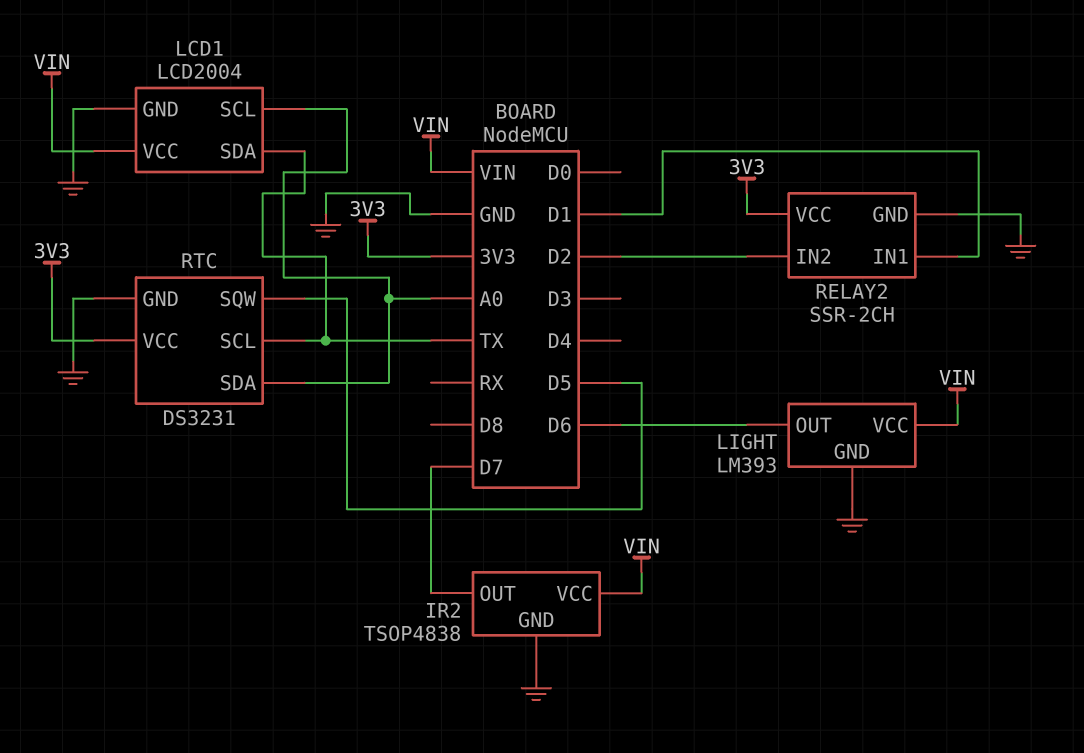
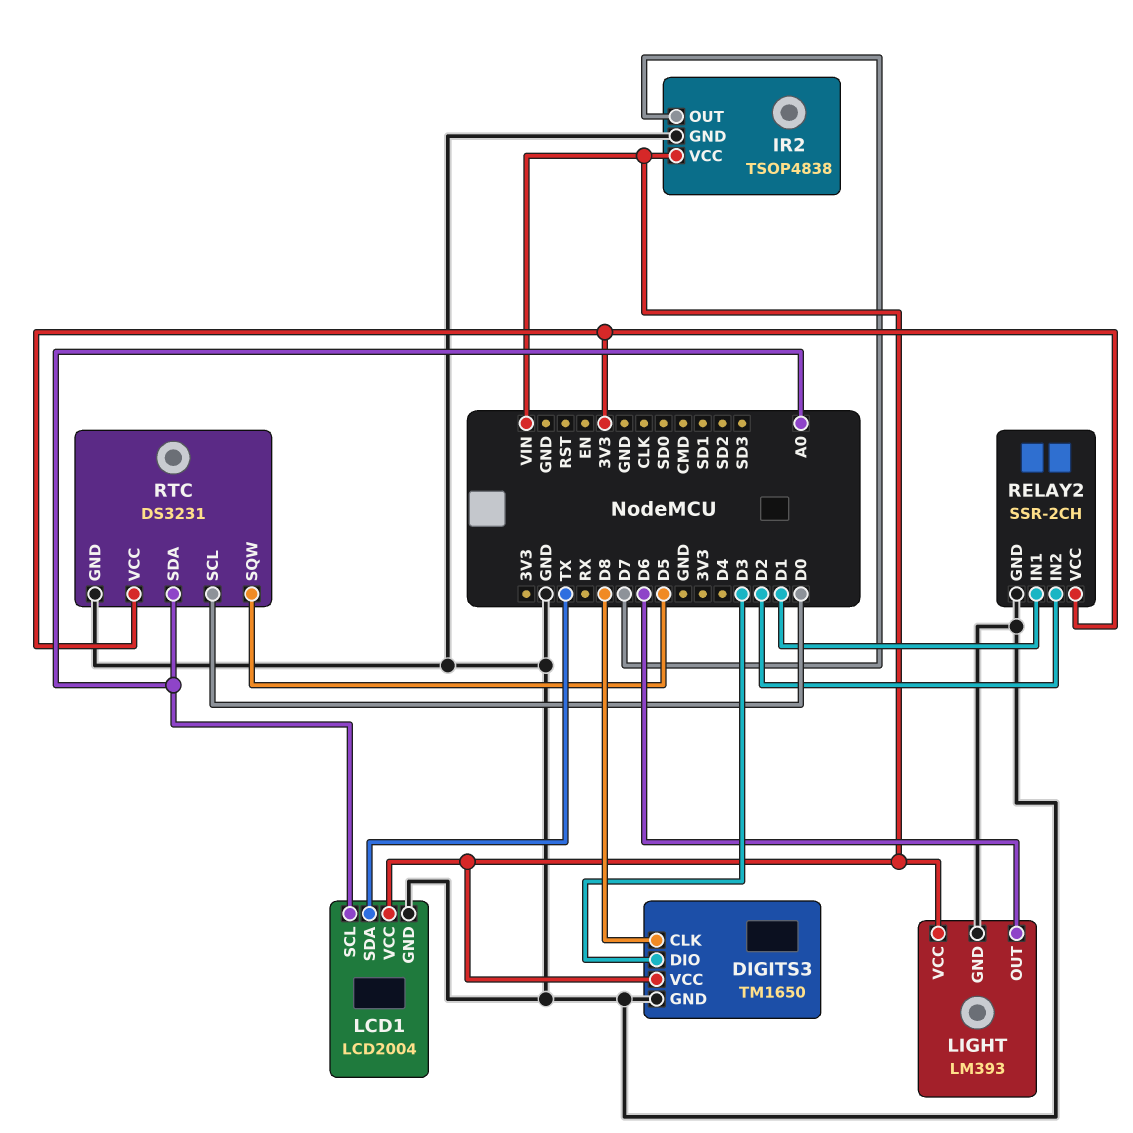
DIGITS3: none -> TM1650
DIGITS3 pin CLK: none -> D8
DIGITS3 pin DIO: none -> D3
DIGITS3 pin GND: none -> GND
DIGITS3 pin VCC: none -> VIN
RTC pin SCL: TX -> D0

